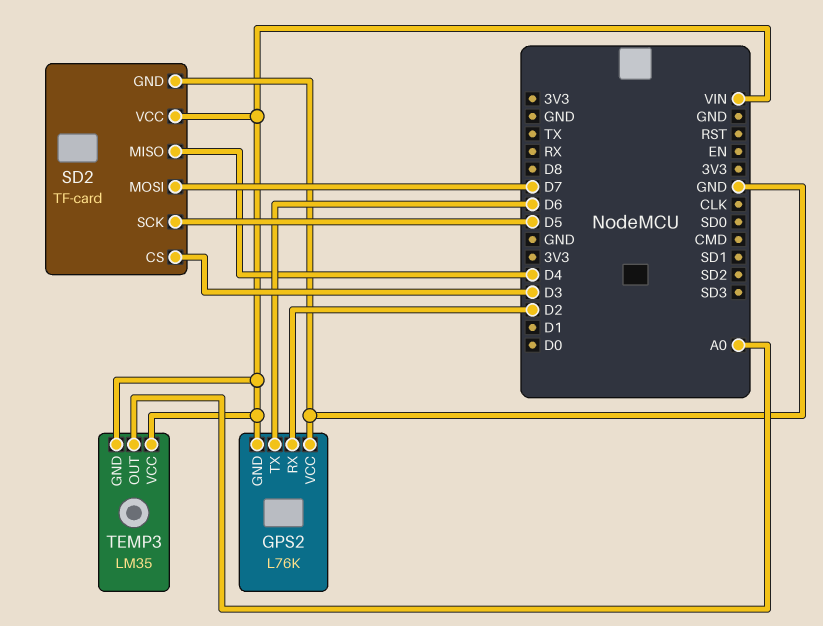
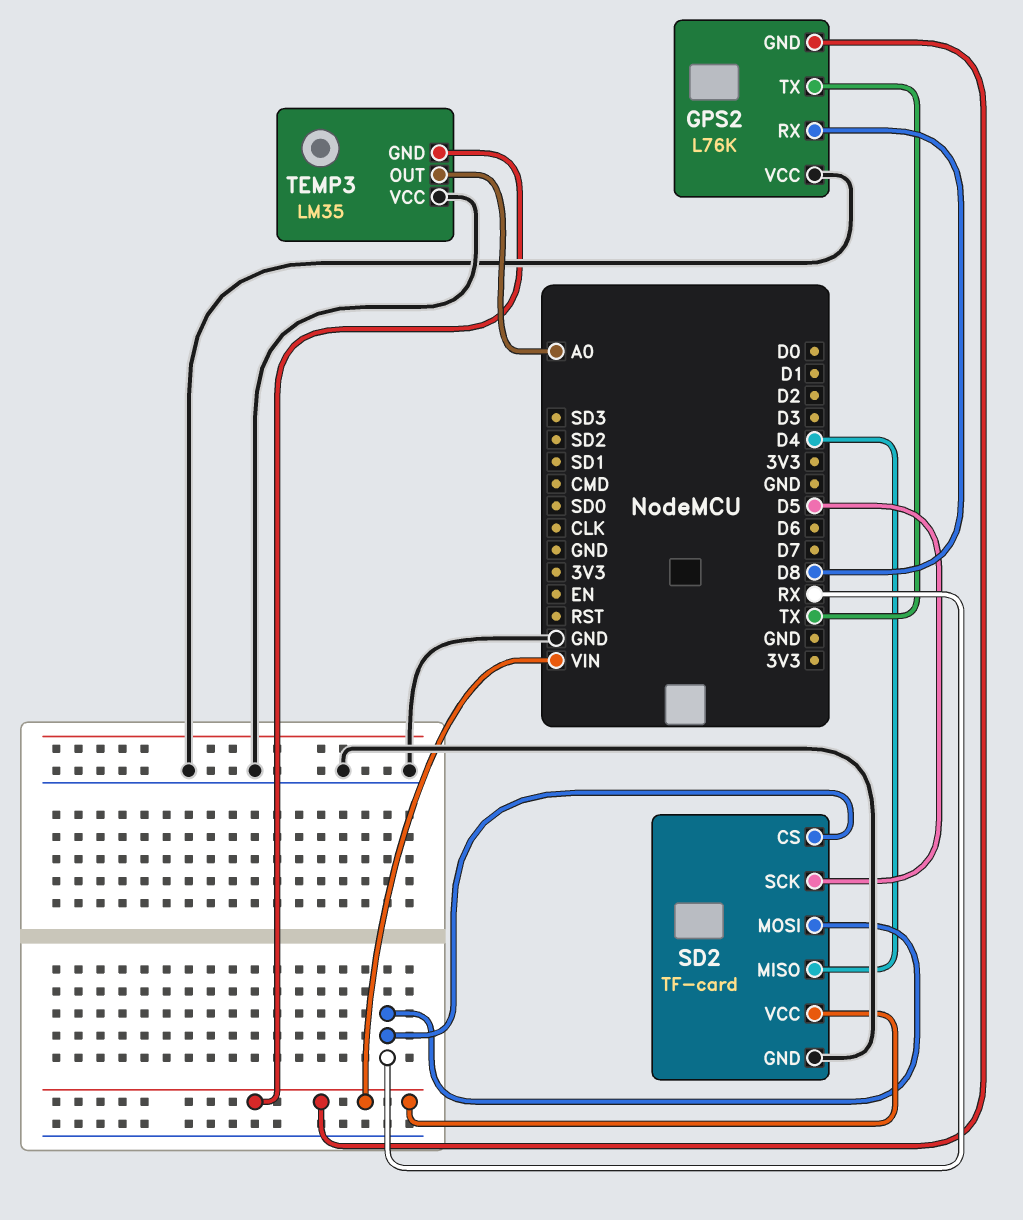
GPS2 pin RX: D2 -> D8
GPS2 pin TX: D6 -> TX
SD2 pin CS: D3 -> RX
SD2 pin MOSI: D7 -> RX
TEMP3 pin VCC: VIN -> GND

